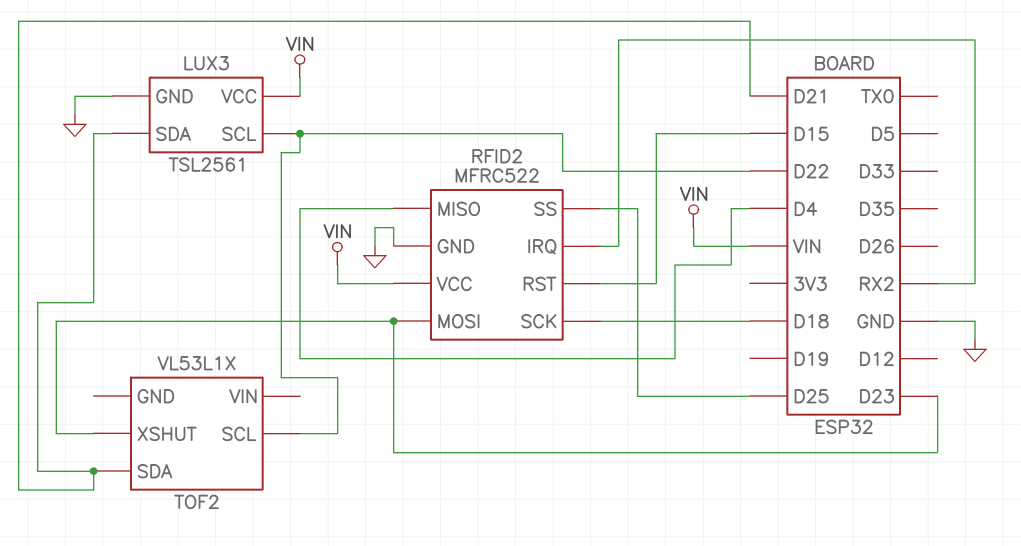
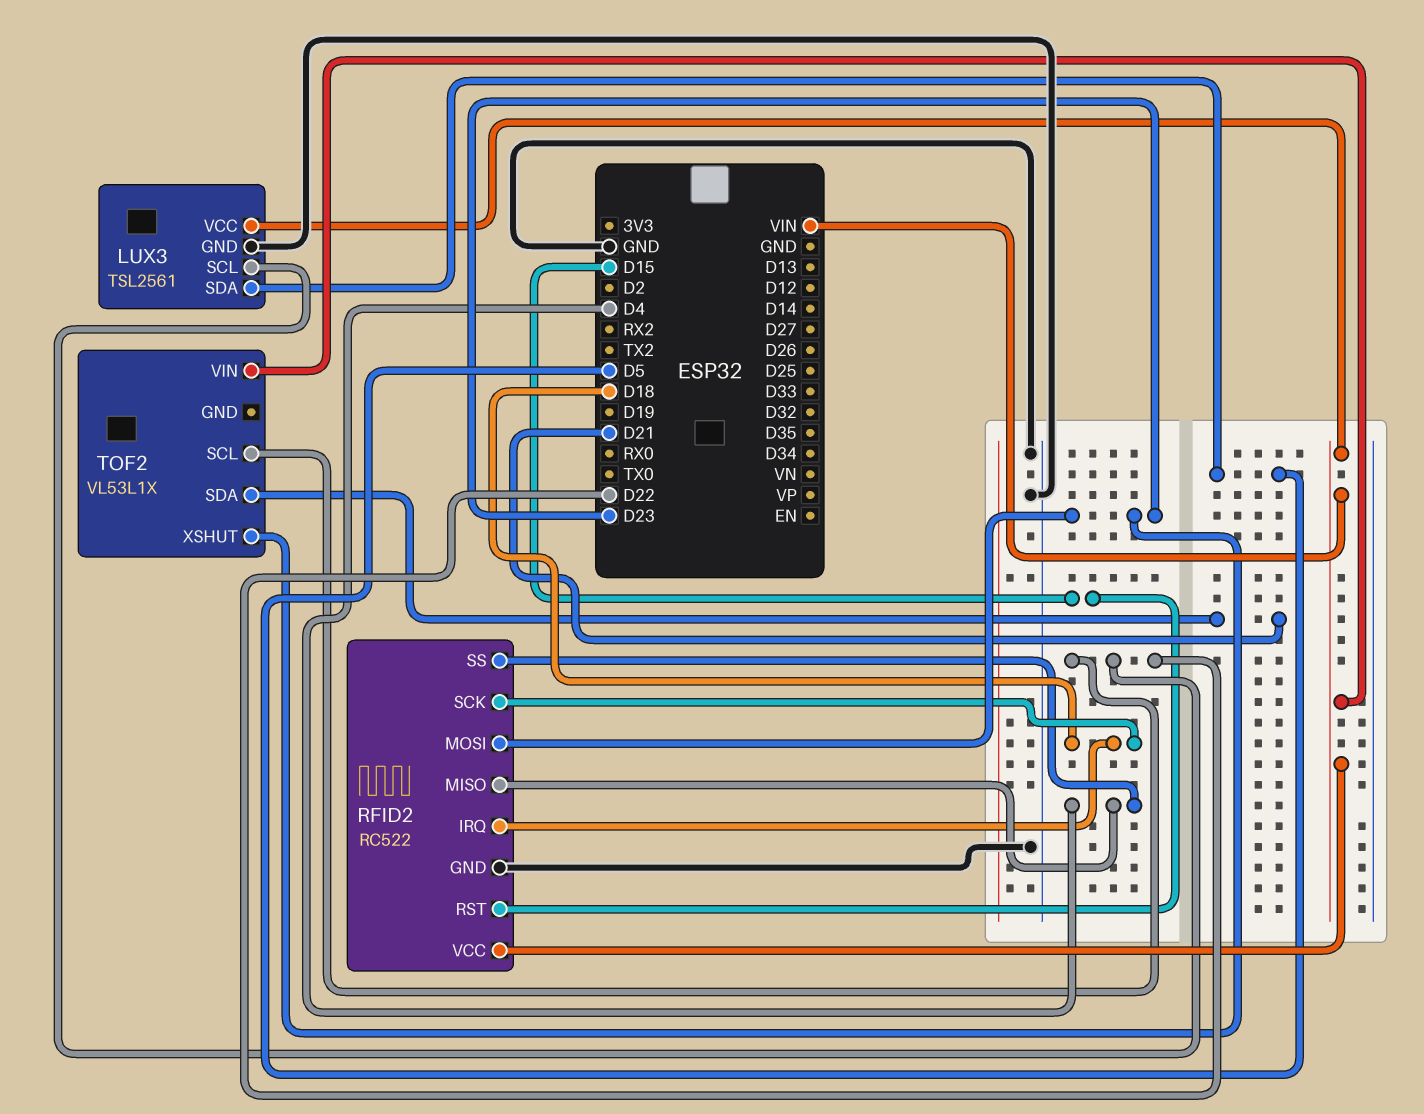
LUX3 pin SDA: D21 -> D5
RFID2: MFRC522 -> RC522
RFID2 pin IRQ: RX2 -> D18
RFID2 pin SS: D25 -> D4
TOF2 pin VIN: none -> VIN

